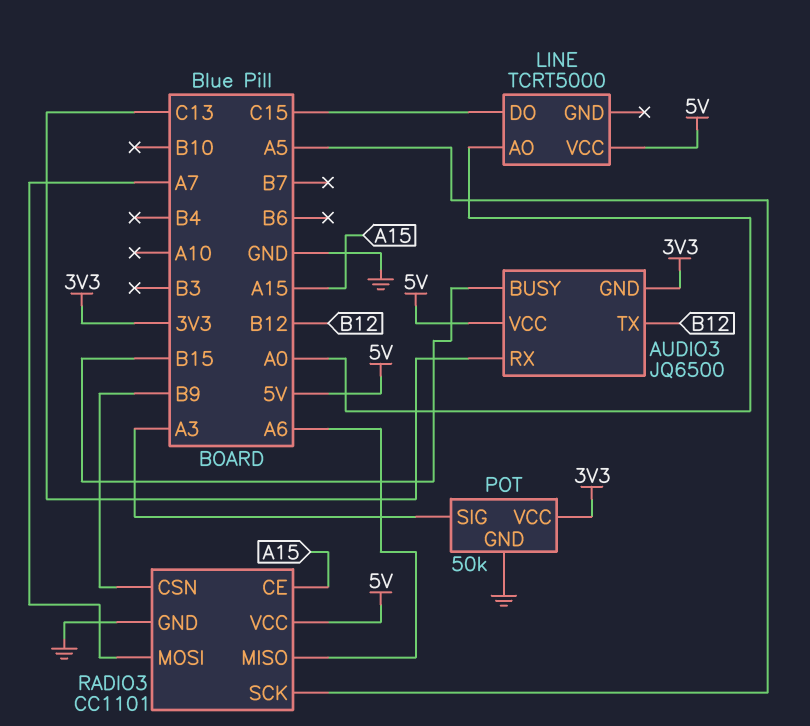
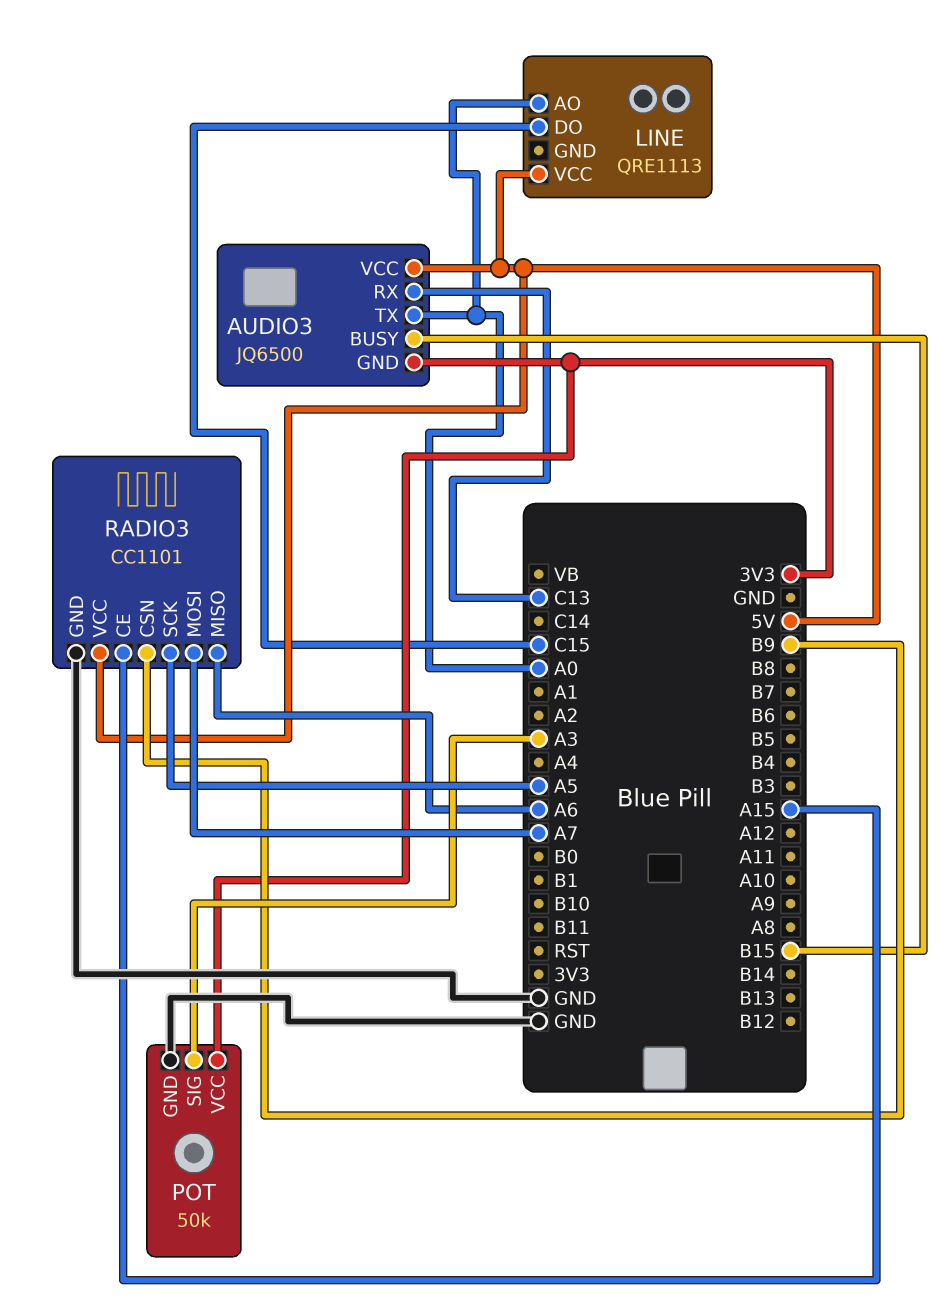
AUDIO3 pin TX: B12 -> A0
LINE: TCRT5000 -> QRE1113

